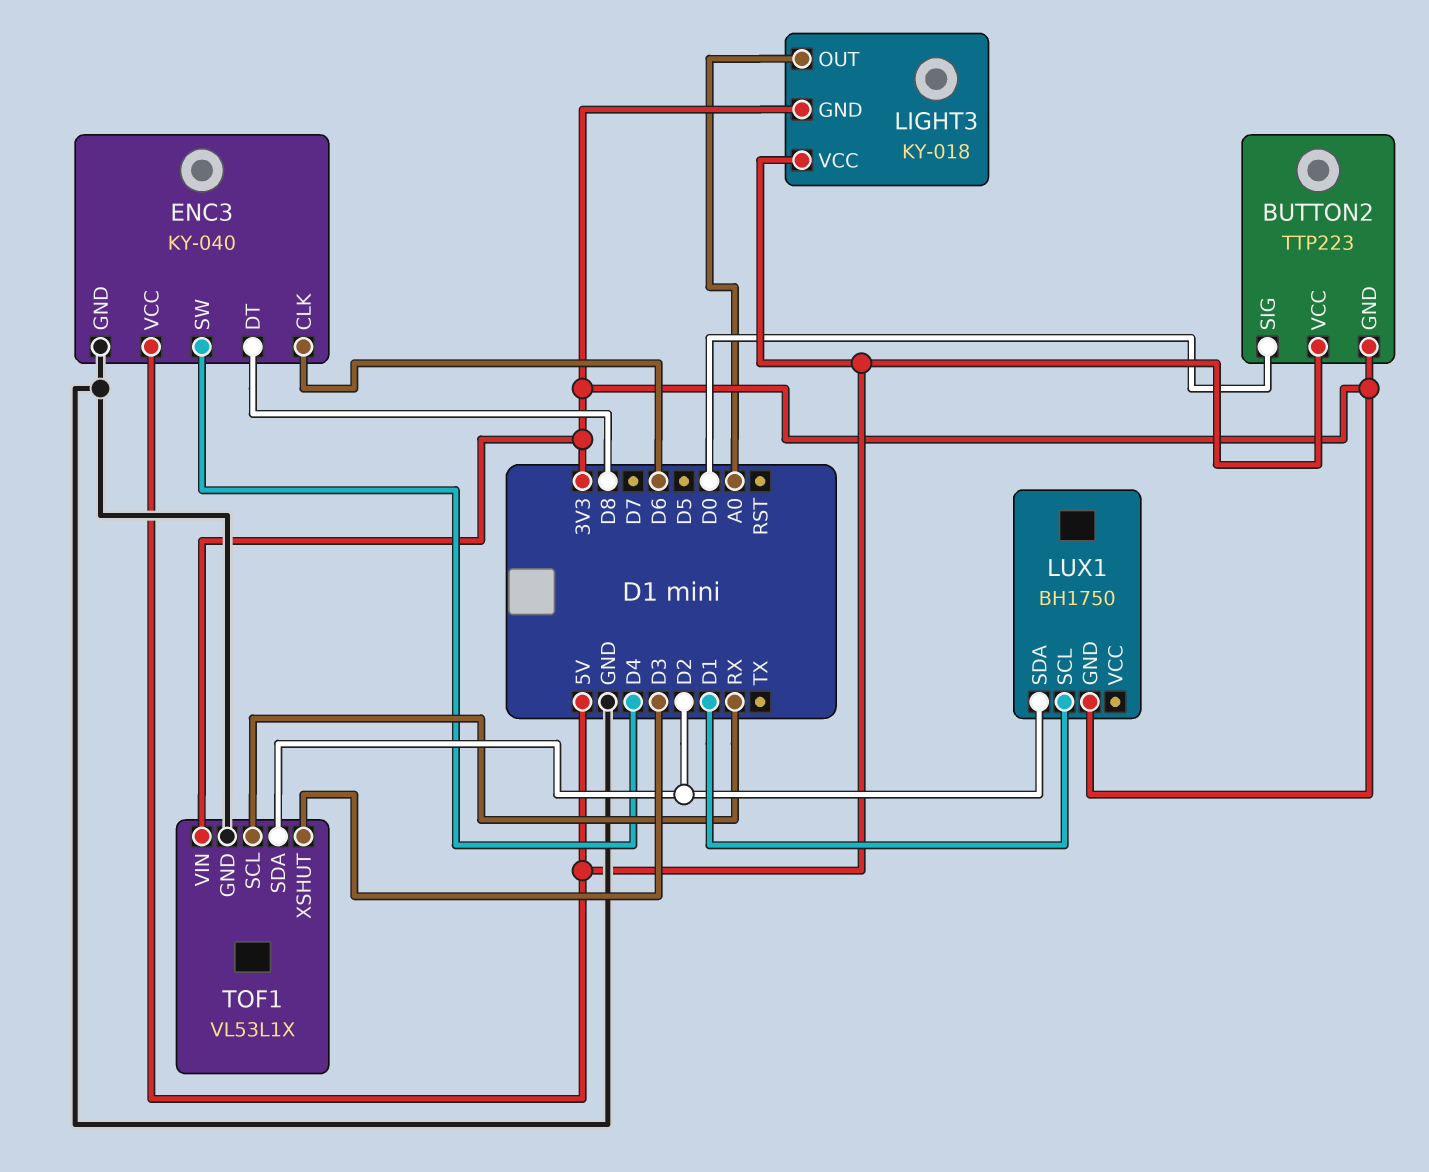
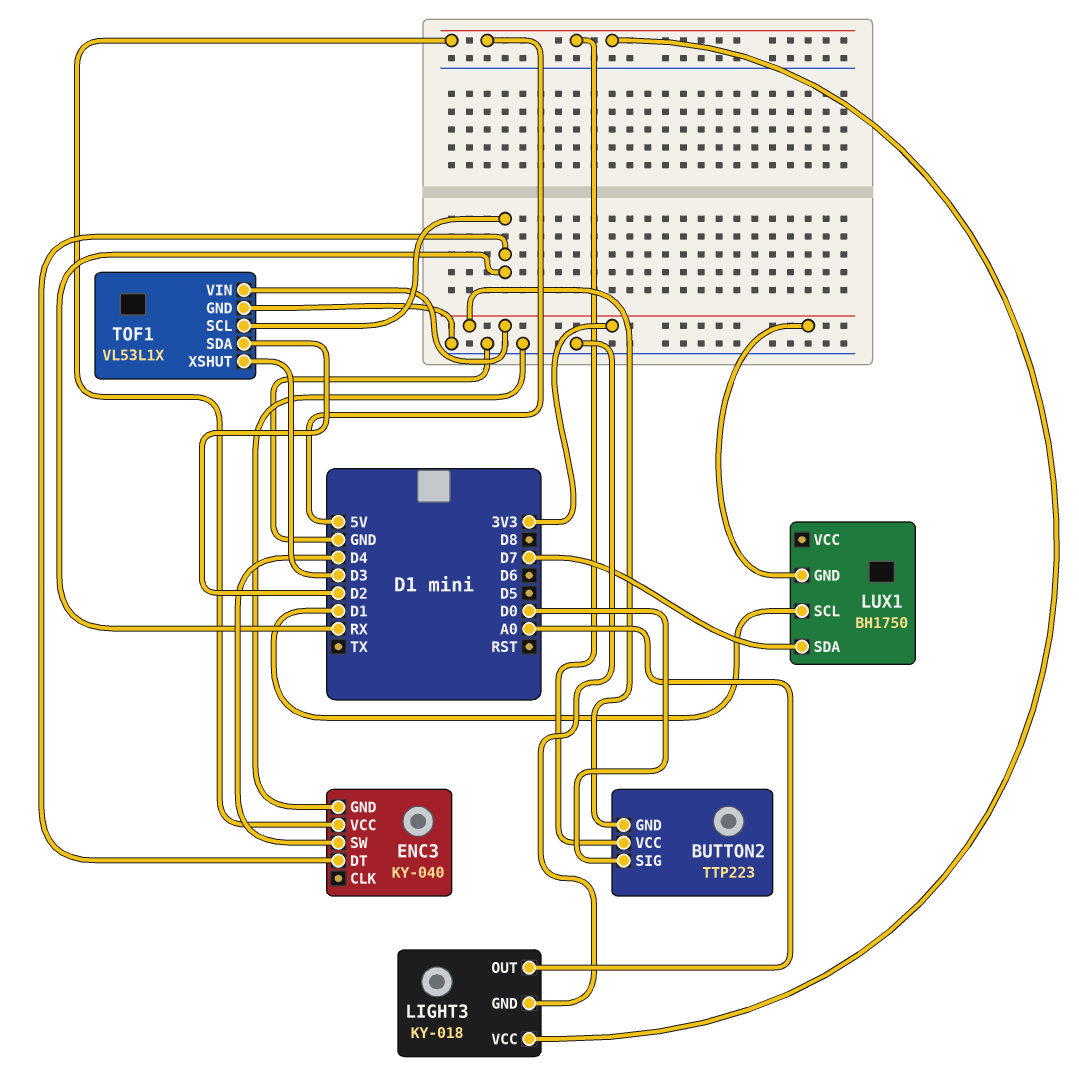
ENC3 pin CLK: D6 -> none
ENC3 pin DT: D8 -> RX
LIGHT3 pin GND: 3V3 -> GND
LUX1 pin SDA: D2 -> D7

